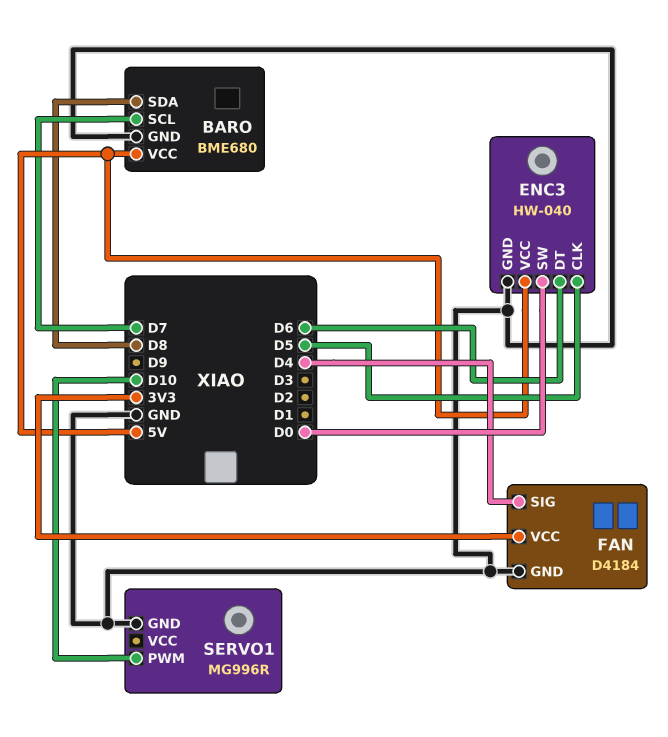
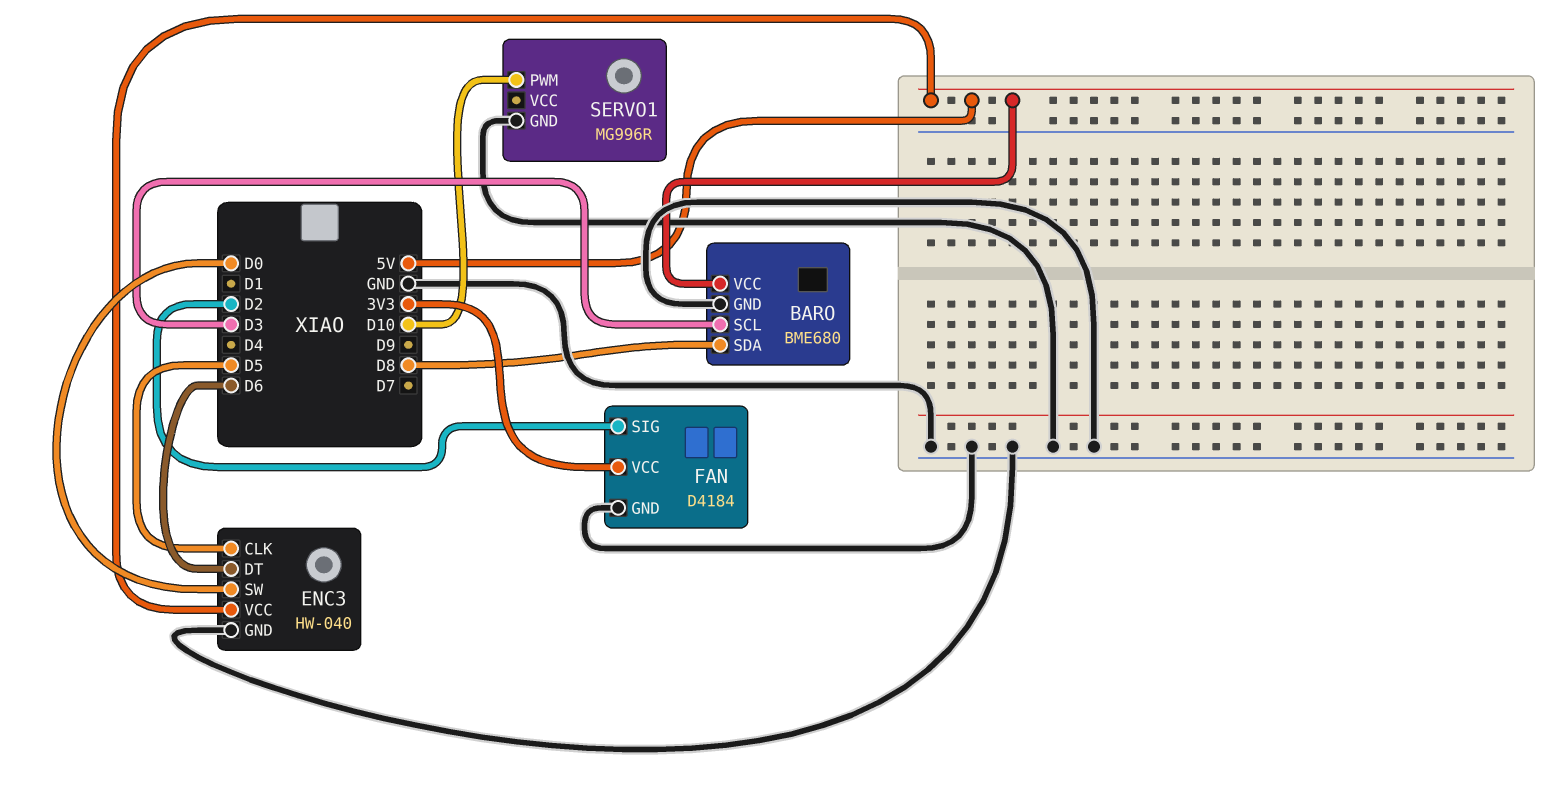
BARO pin SCL: D7 -> D3
FAN pin SIG: D4 -> D2

